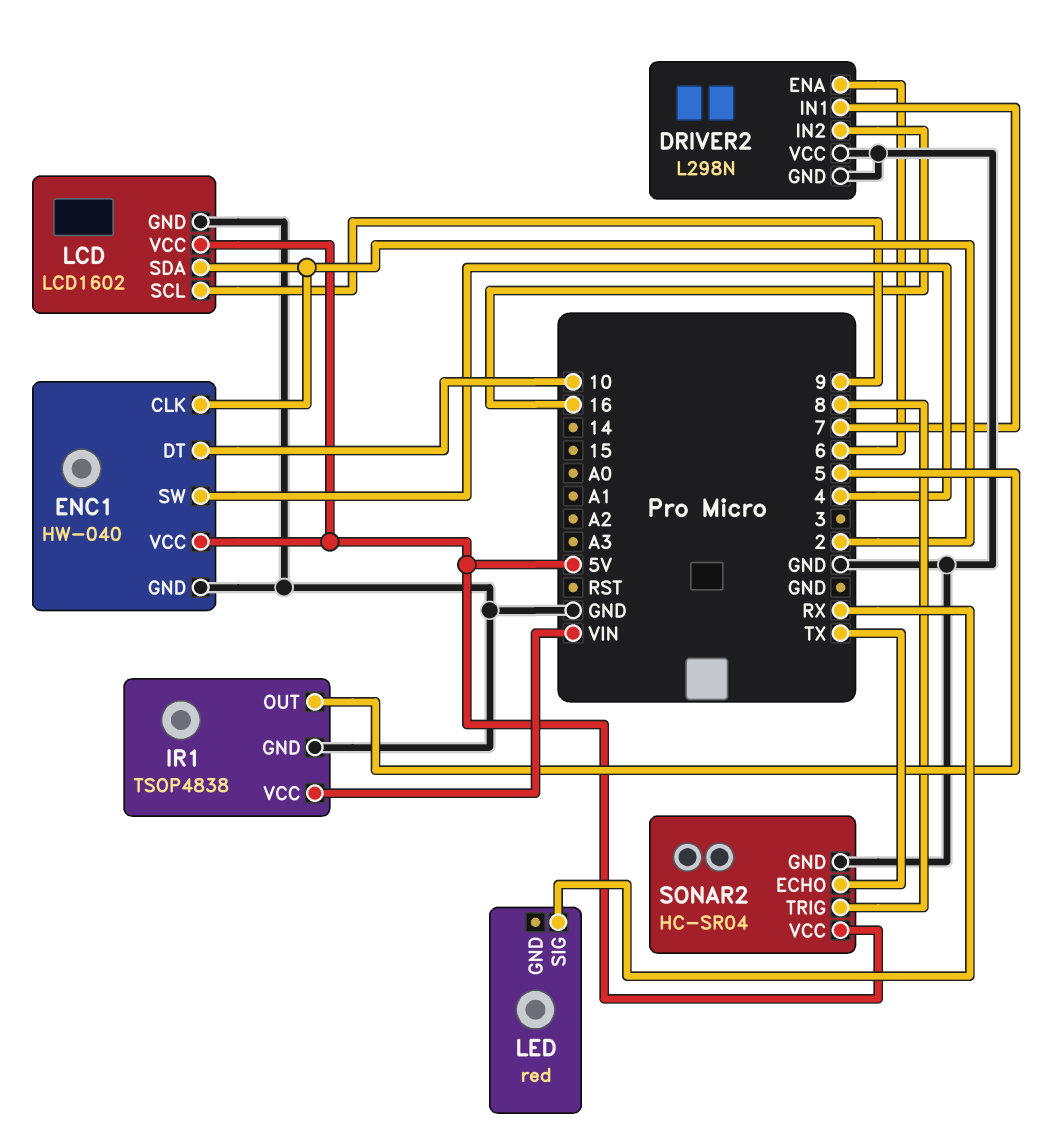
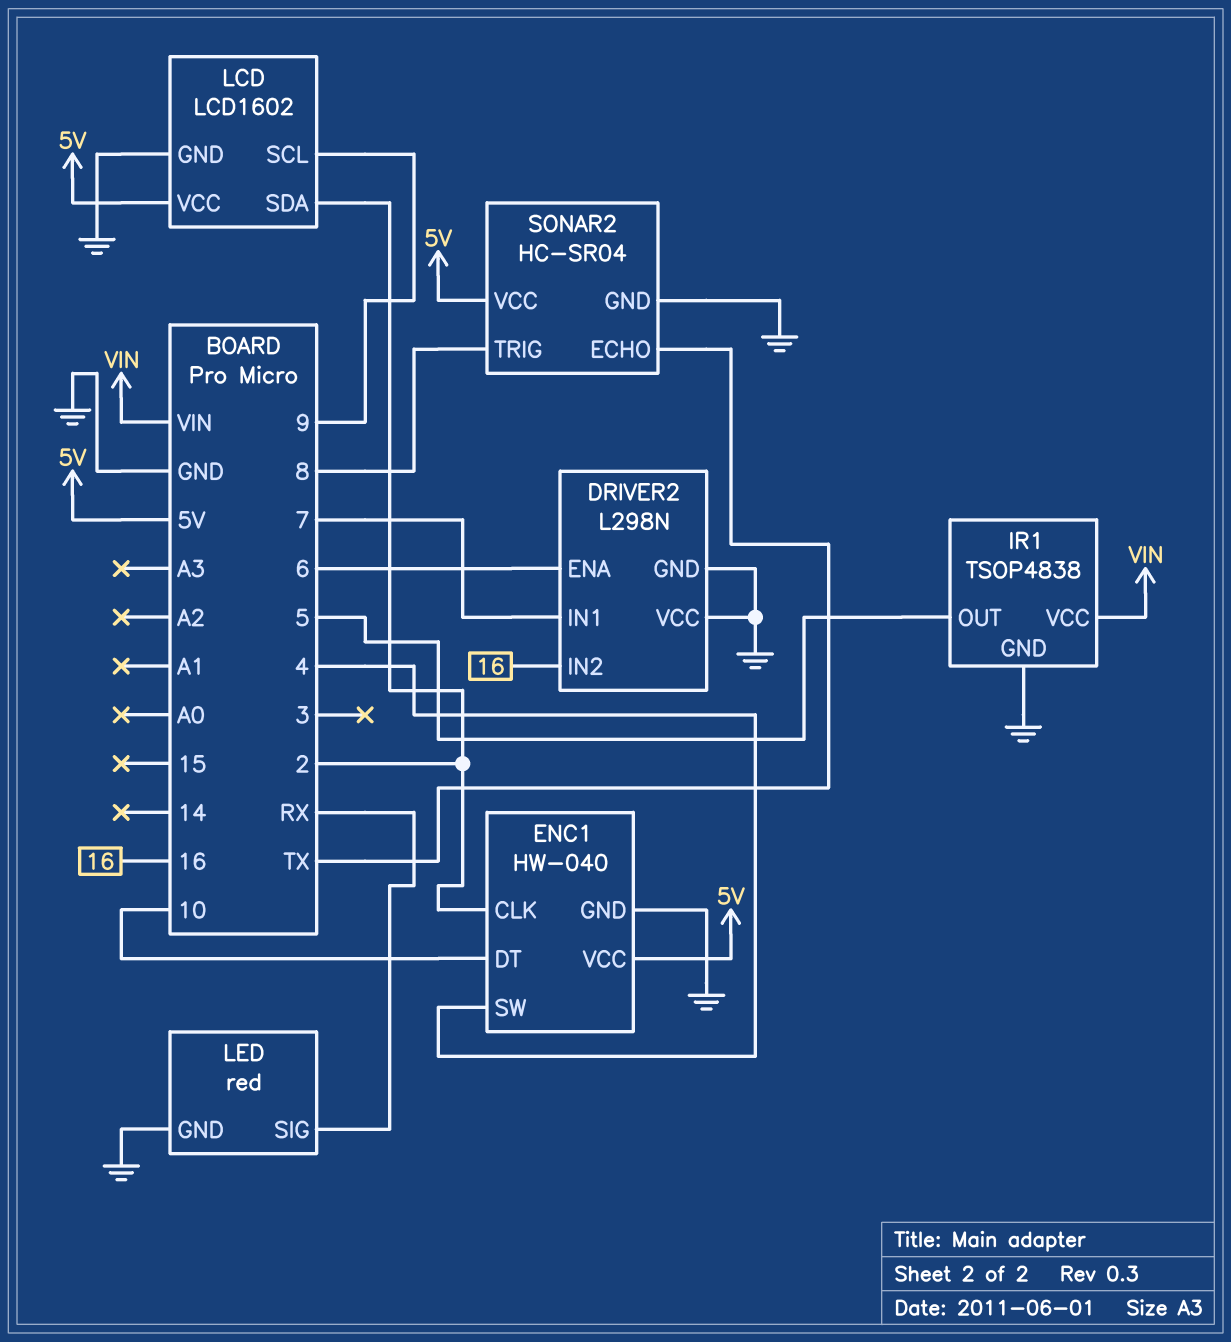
LED pin GND: none -> GND

